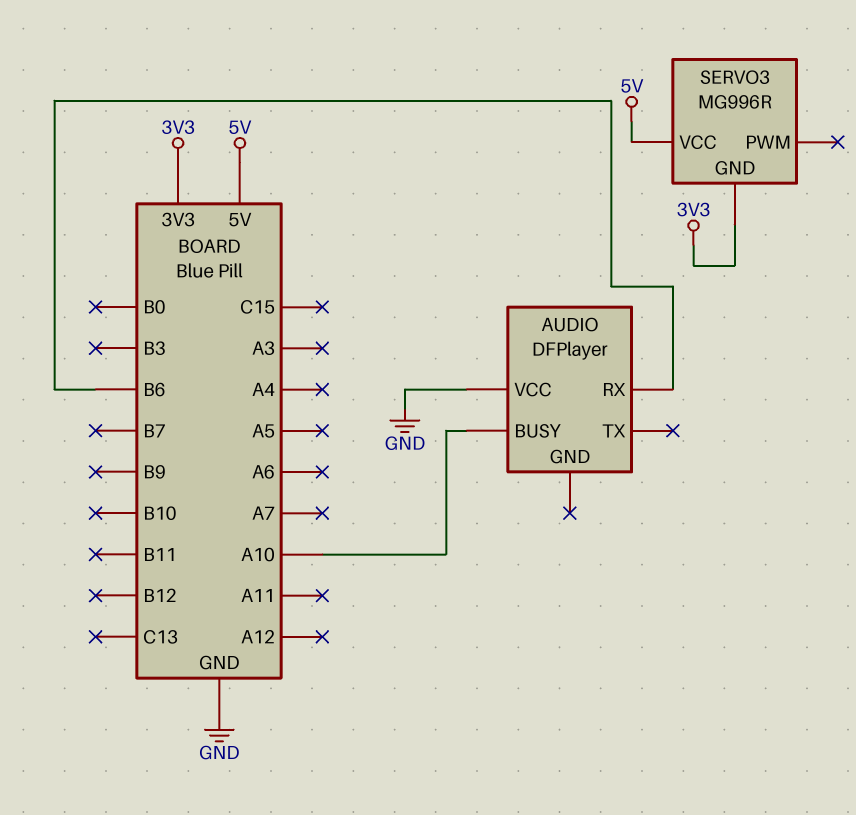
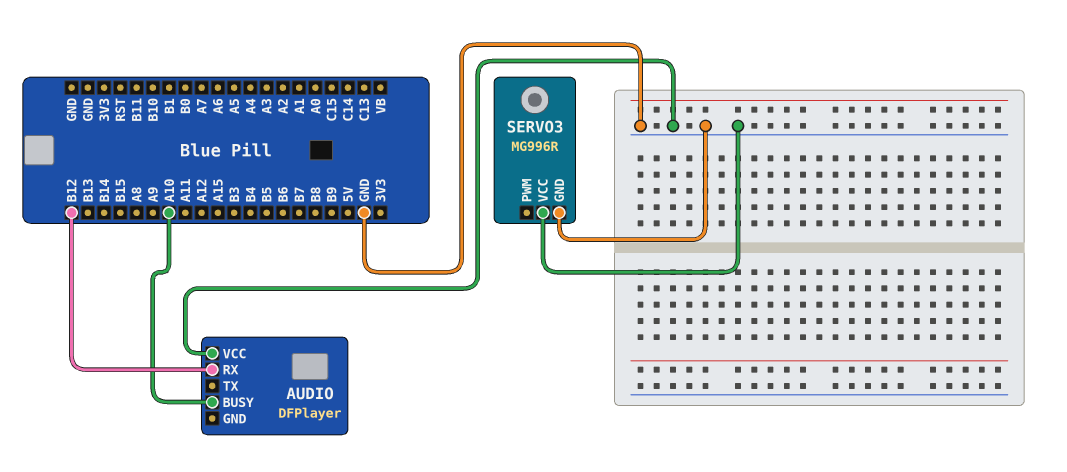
AUDIO pin RX: B6 -> B12
SERVO3 pin GND: 3V3 -> GND
SERVO3 pin VCC: 5V -> GND

